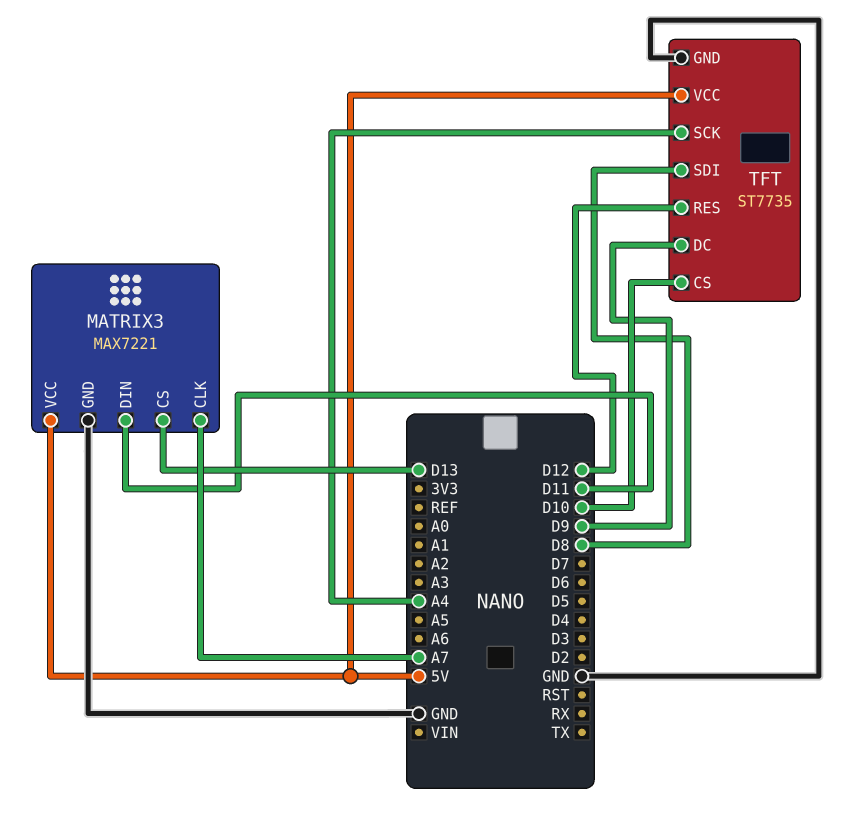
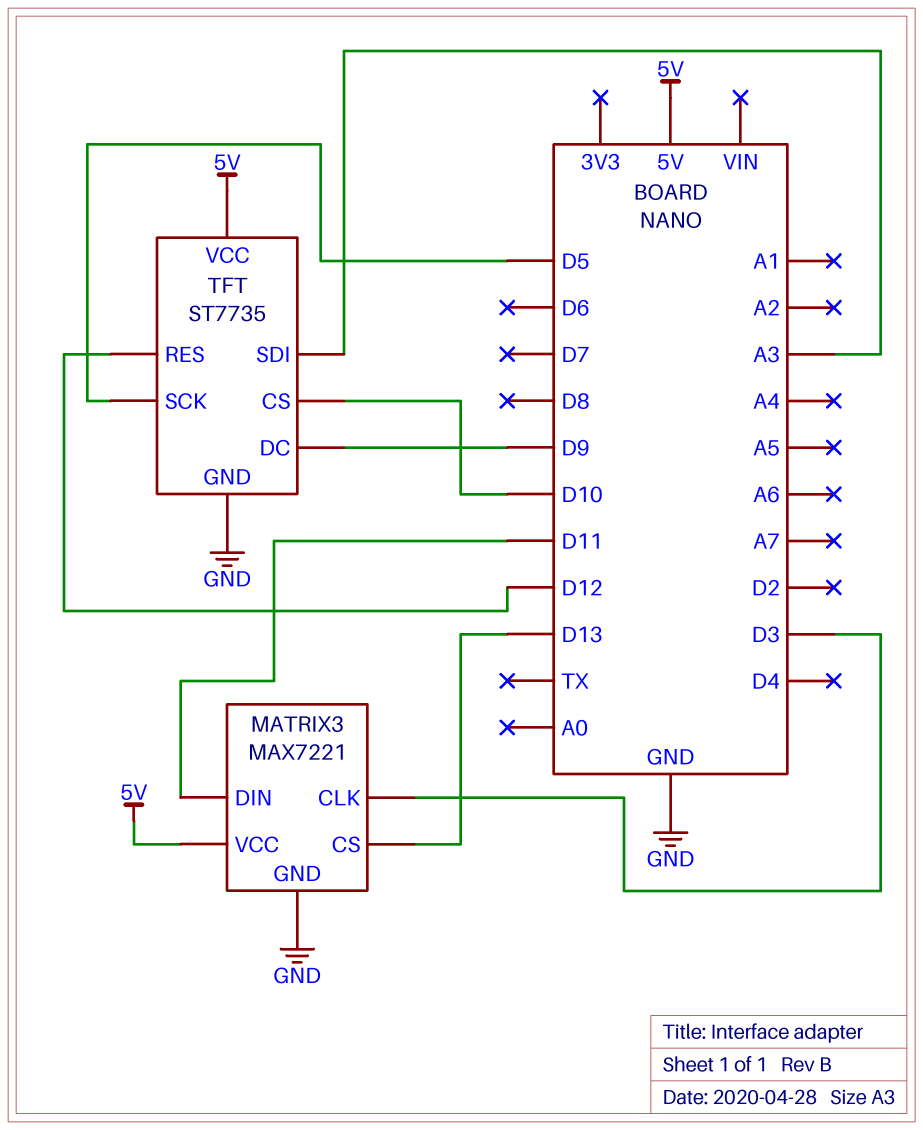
MATRIX3 pin CLK: A7 -> D3
TFT pin SCK: A4 -> D5
TFT pin SDI: D8 -> A3

